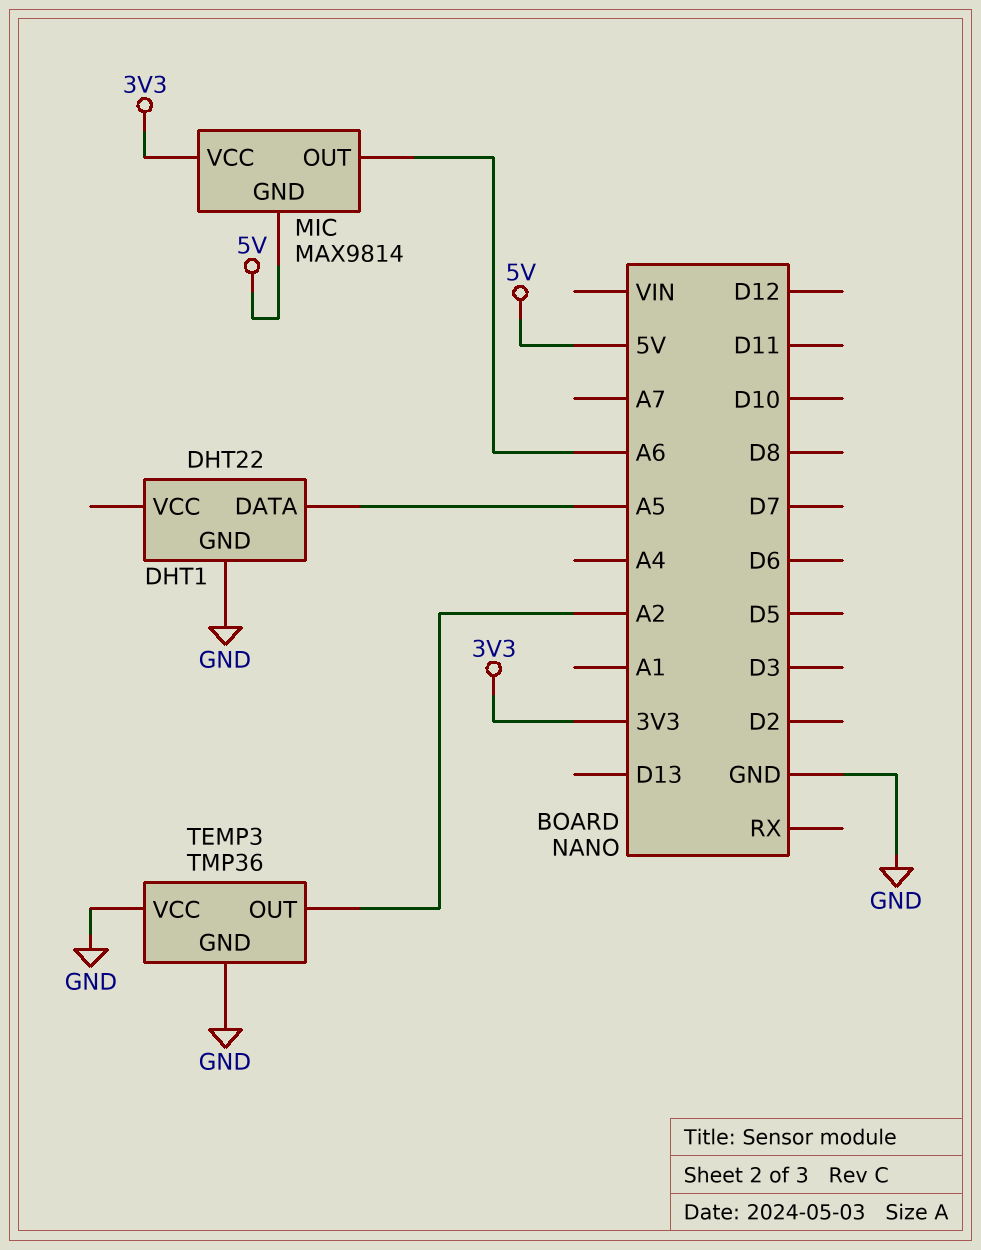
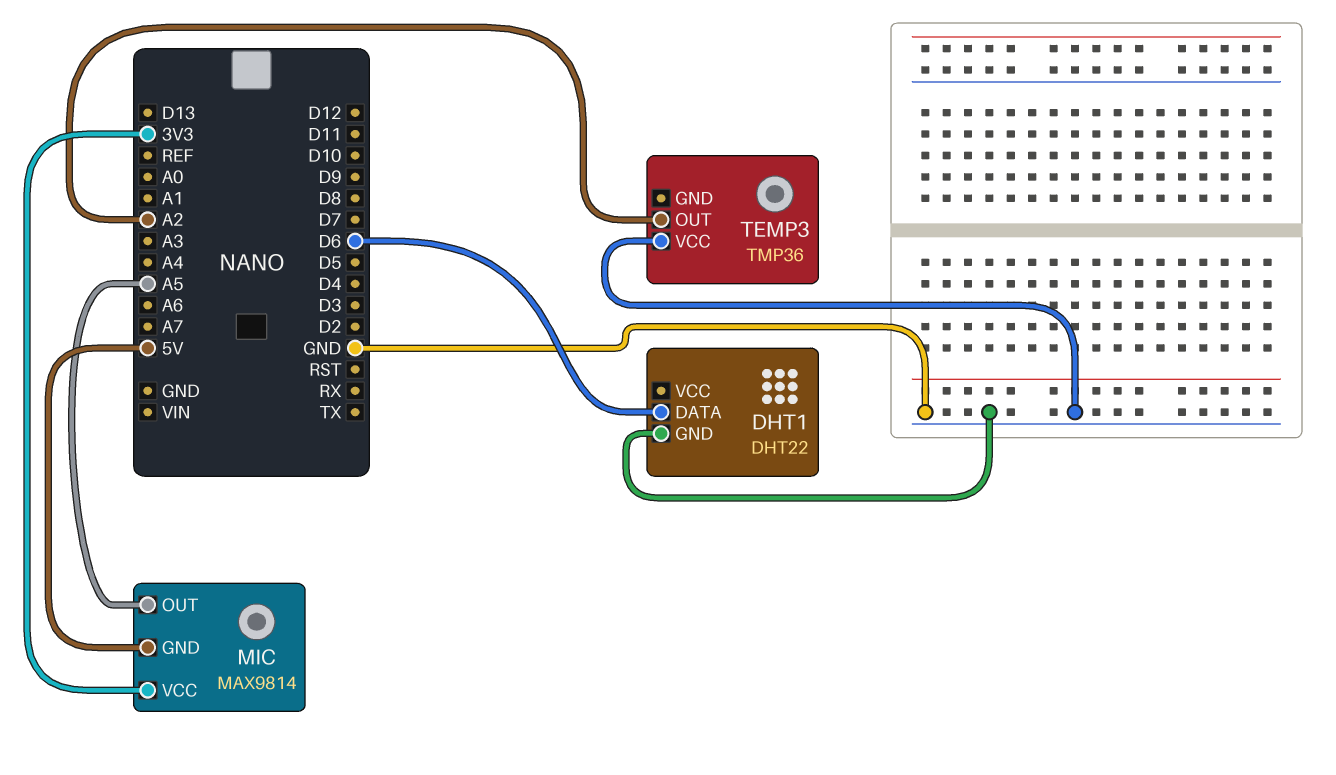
DHT1 pin DATA: A5 -> D6
MIC pin OUT: A6 -> A5
TEMP3 pin GND: GND -> none

